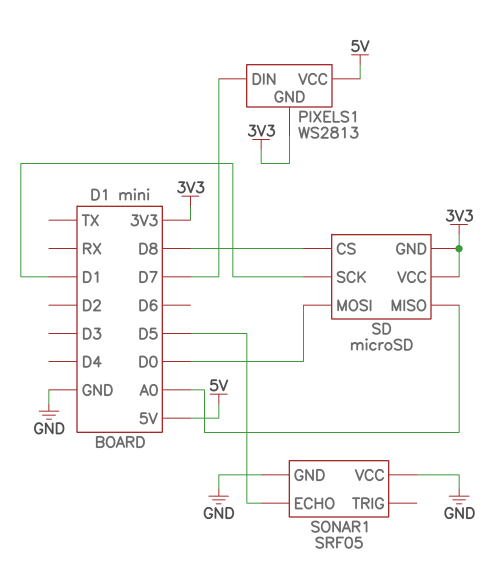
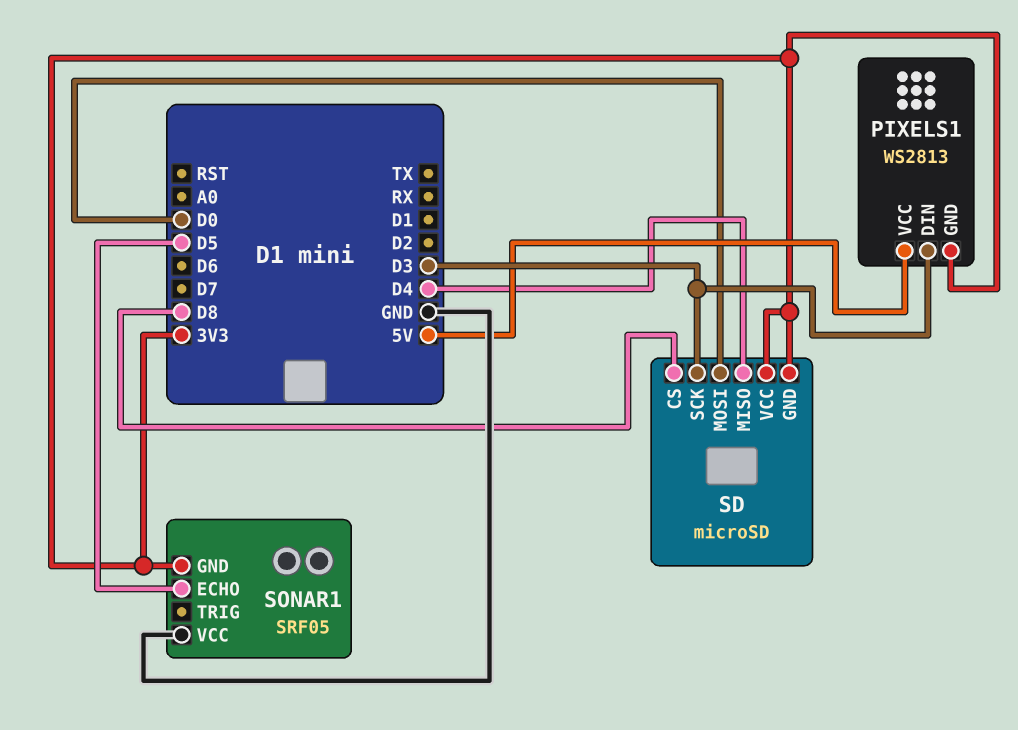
PIXELS1 pin DIN: D7 -> D3
SD pin MISO: A0 -> D4
SD pin SCK: D1 -> D3
SONAR1 pin GND: GND -> 3V3

